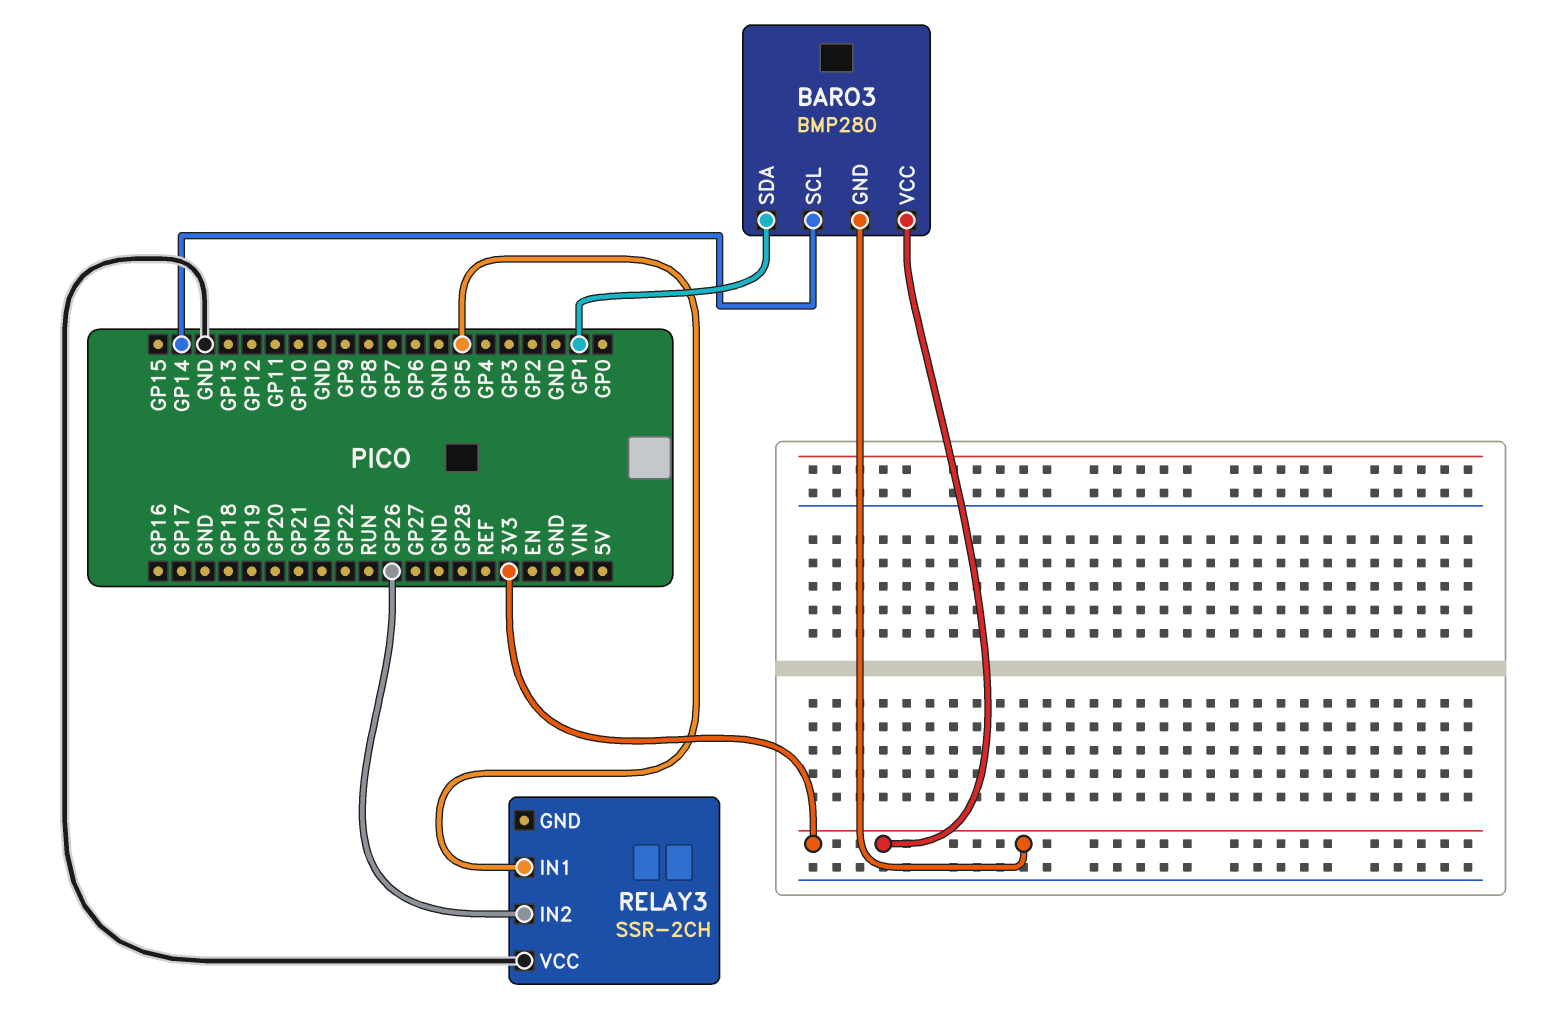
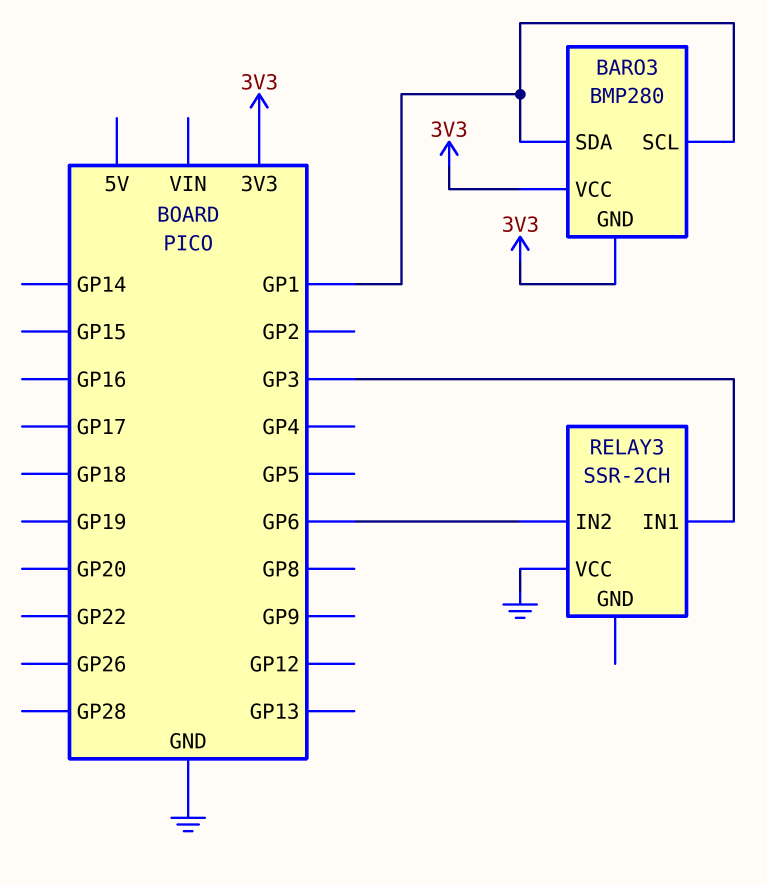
BARO3 pin SCL: GP14 -> GP1
RELAY3 pin IN1: GP5 -> GP3
RELAY3 pin IN2: GP26 -> GP6

